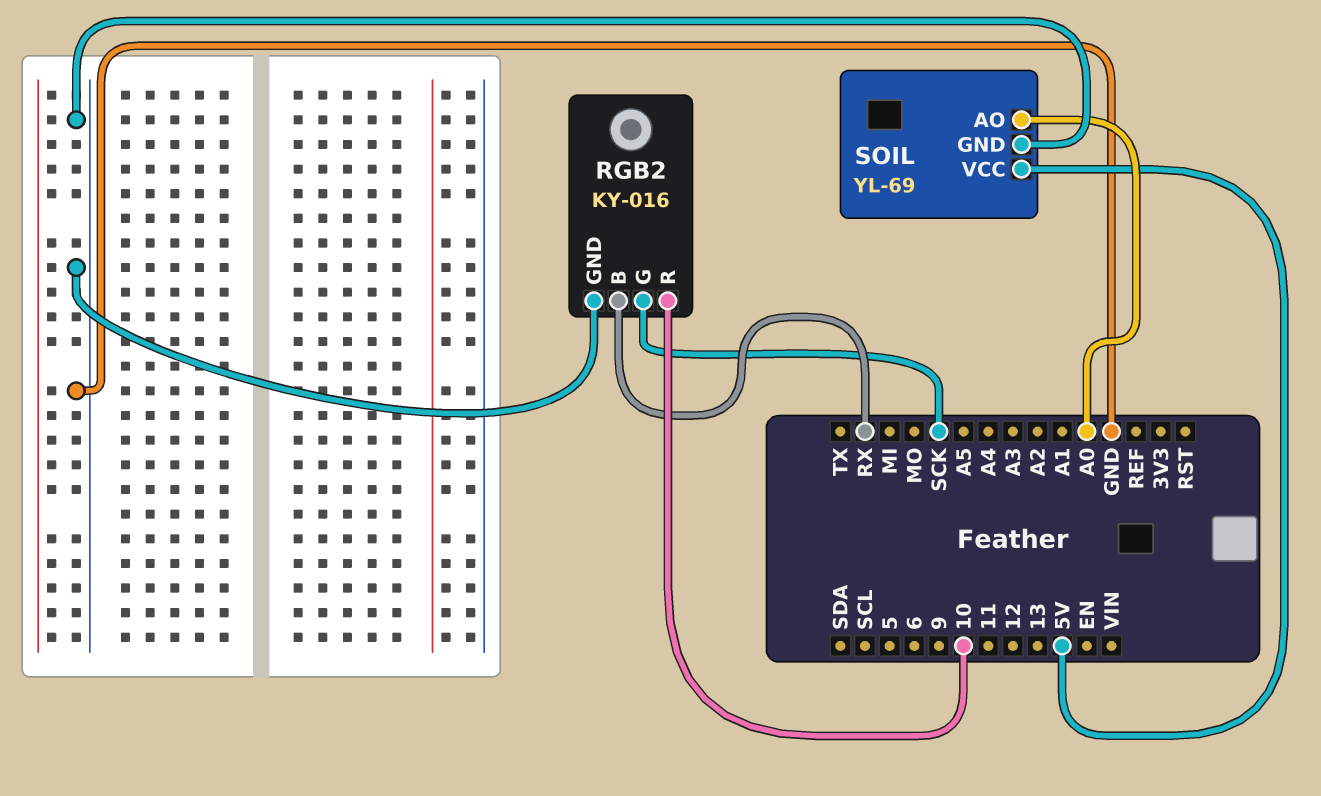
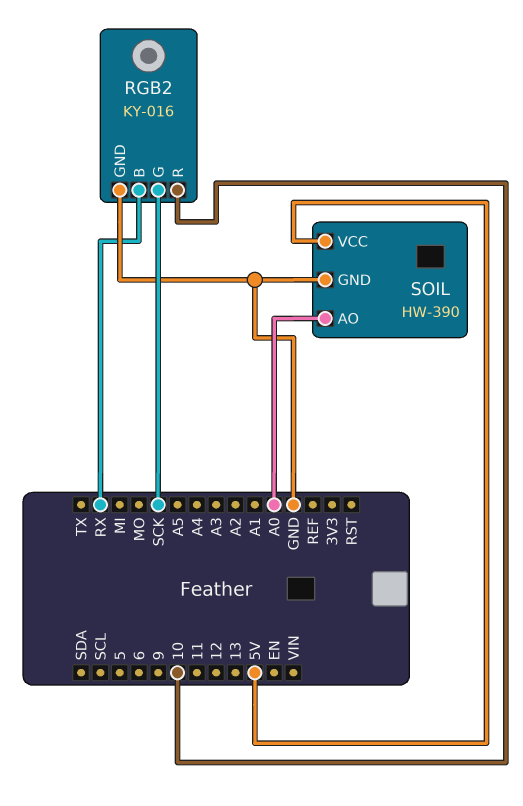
SOIL: YL-69 -> HW-390

